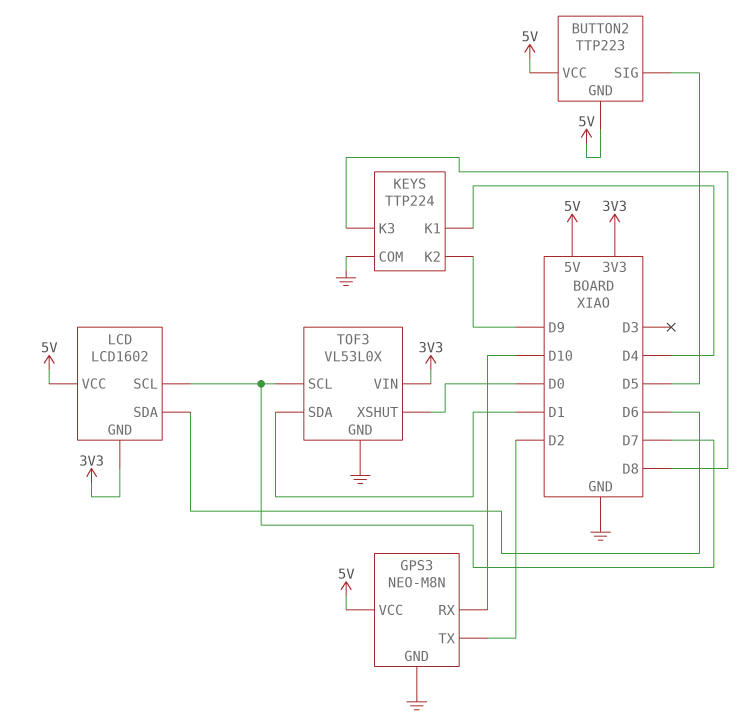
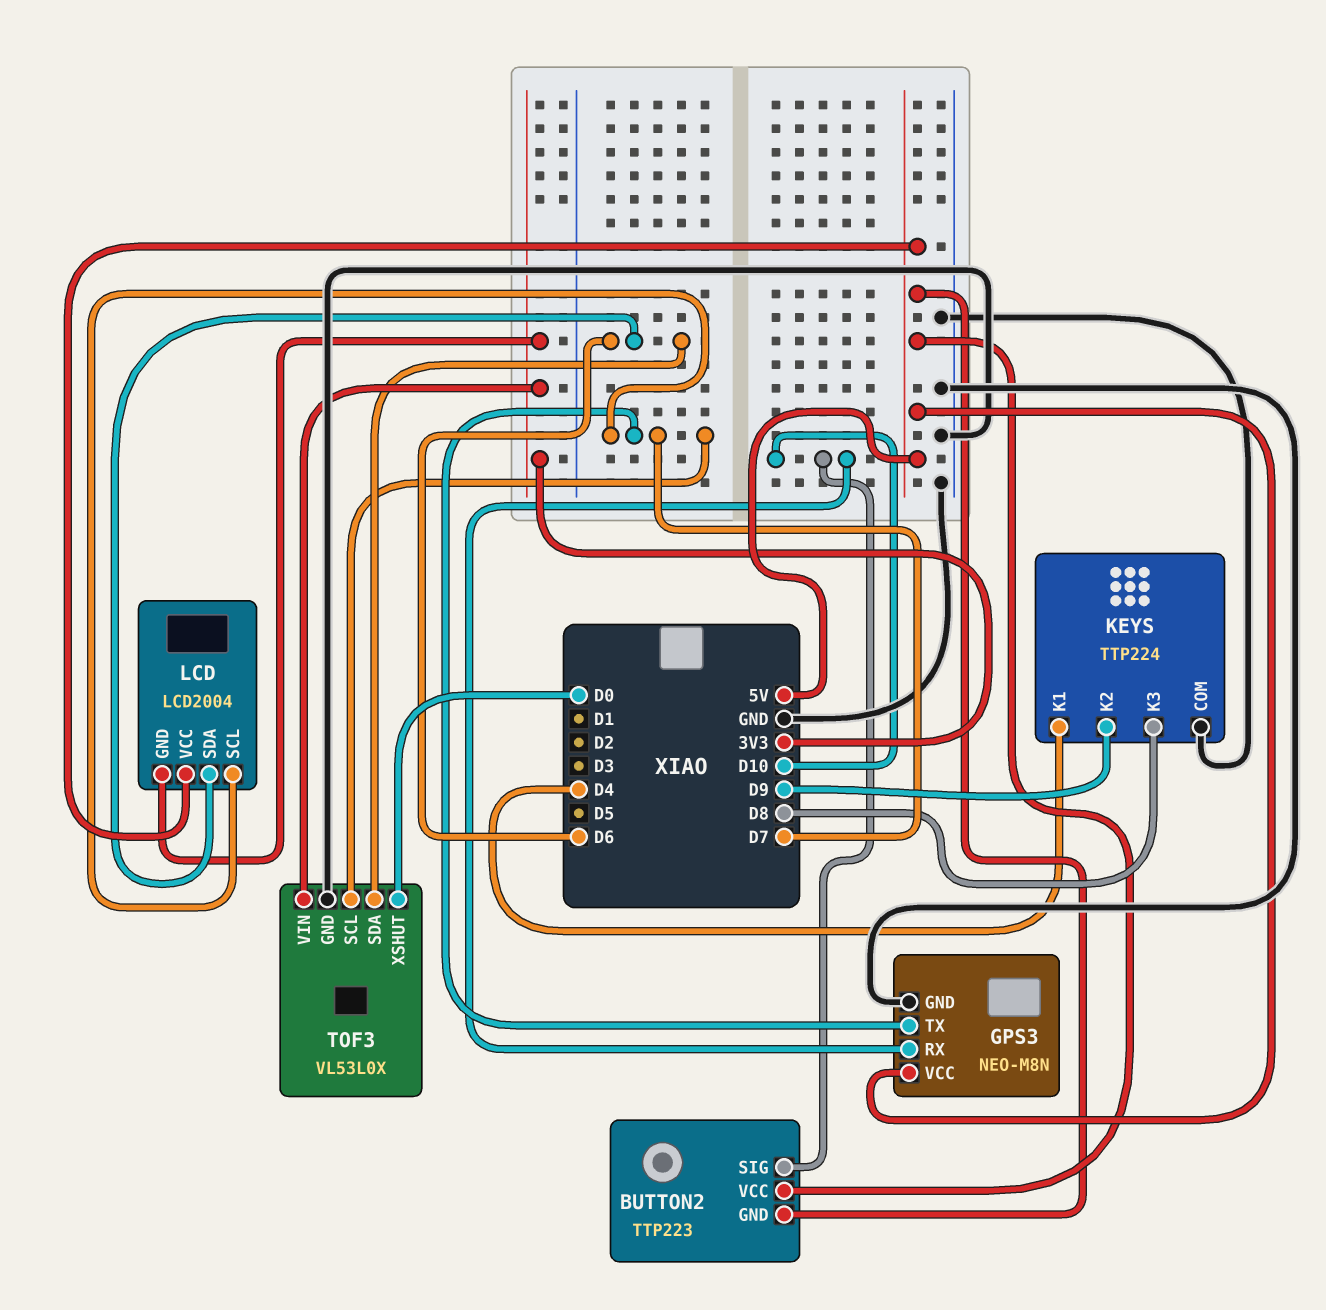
BUTTON2 pin SIG: D5 -> D10
GPS3 pin TX: D2 -> D7
LCD: LCD1602 -> LCD2004
TOF3 pin SDA: D1 -> D6

